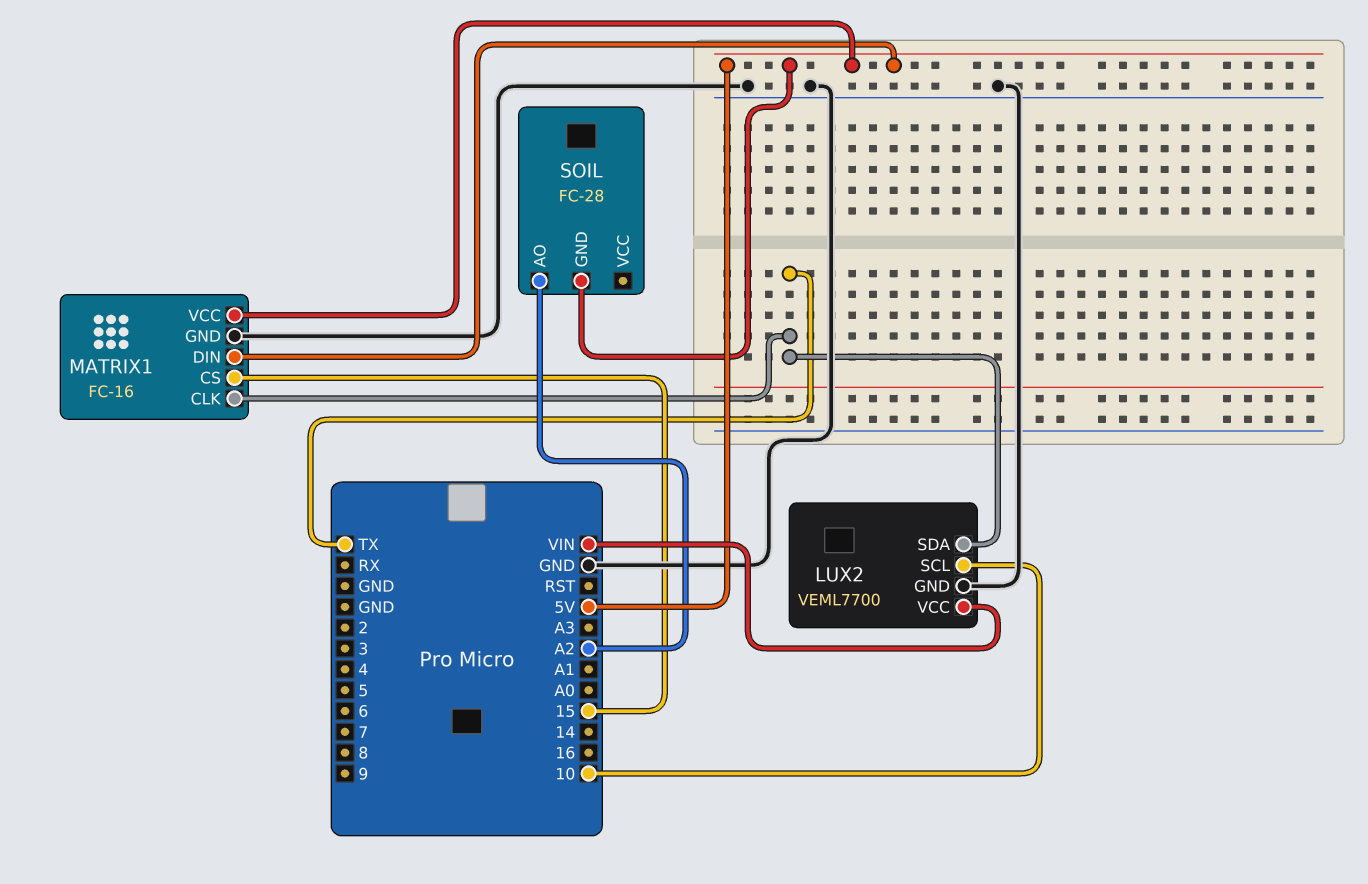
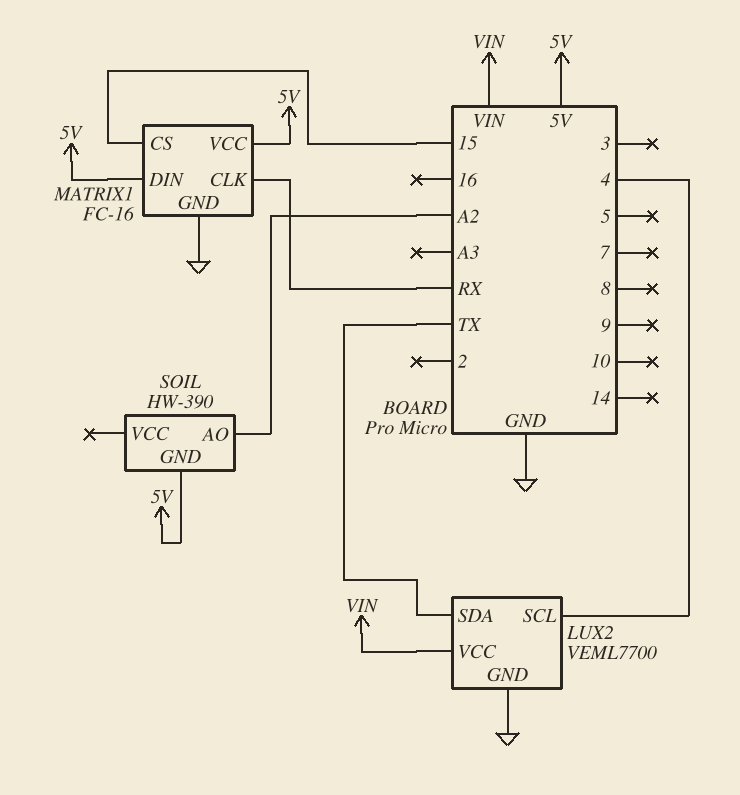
LUX2 pin SCL: 10 -> 4
MATRIX1 pin CLK: TX -> RX
SOIL: FC-28 -> HW-390

